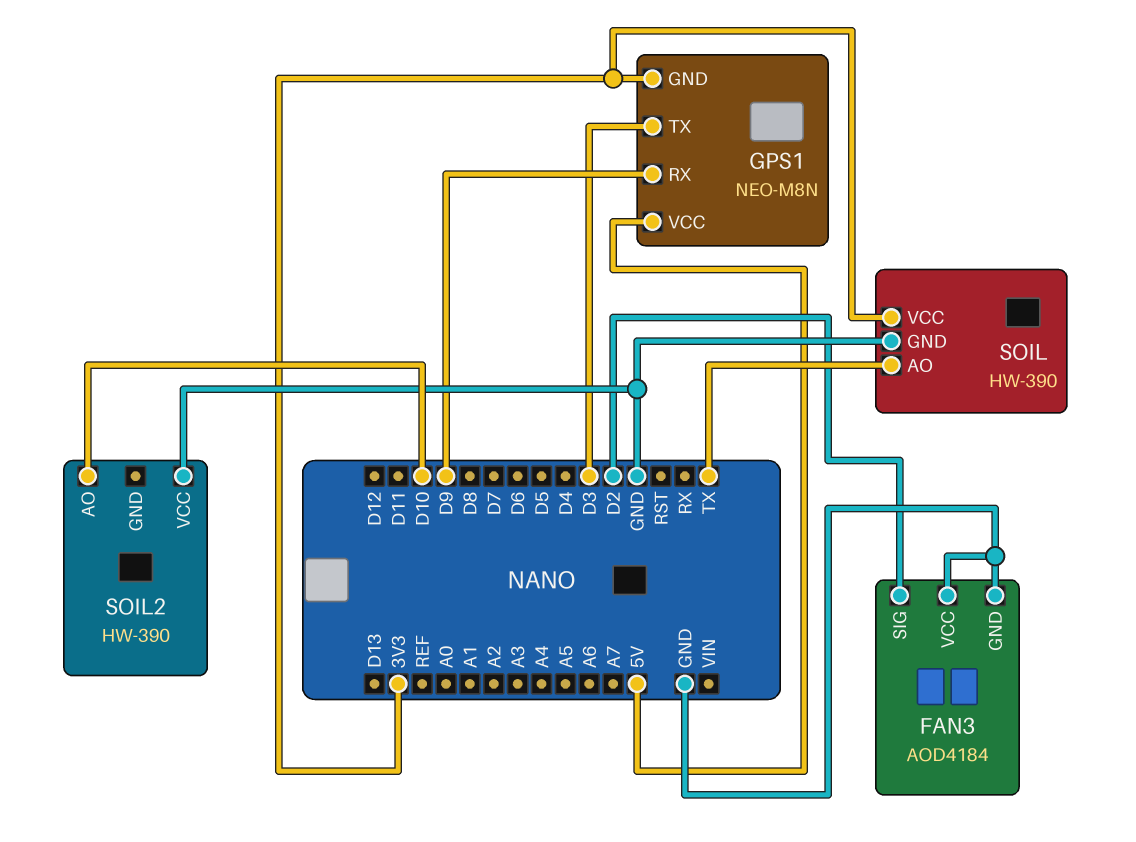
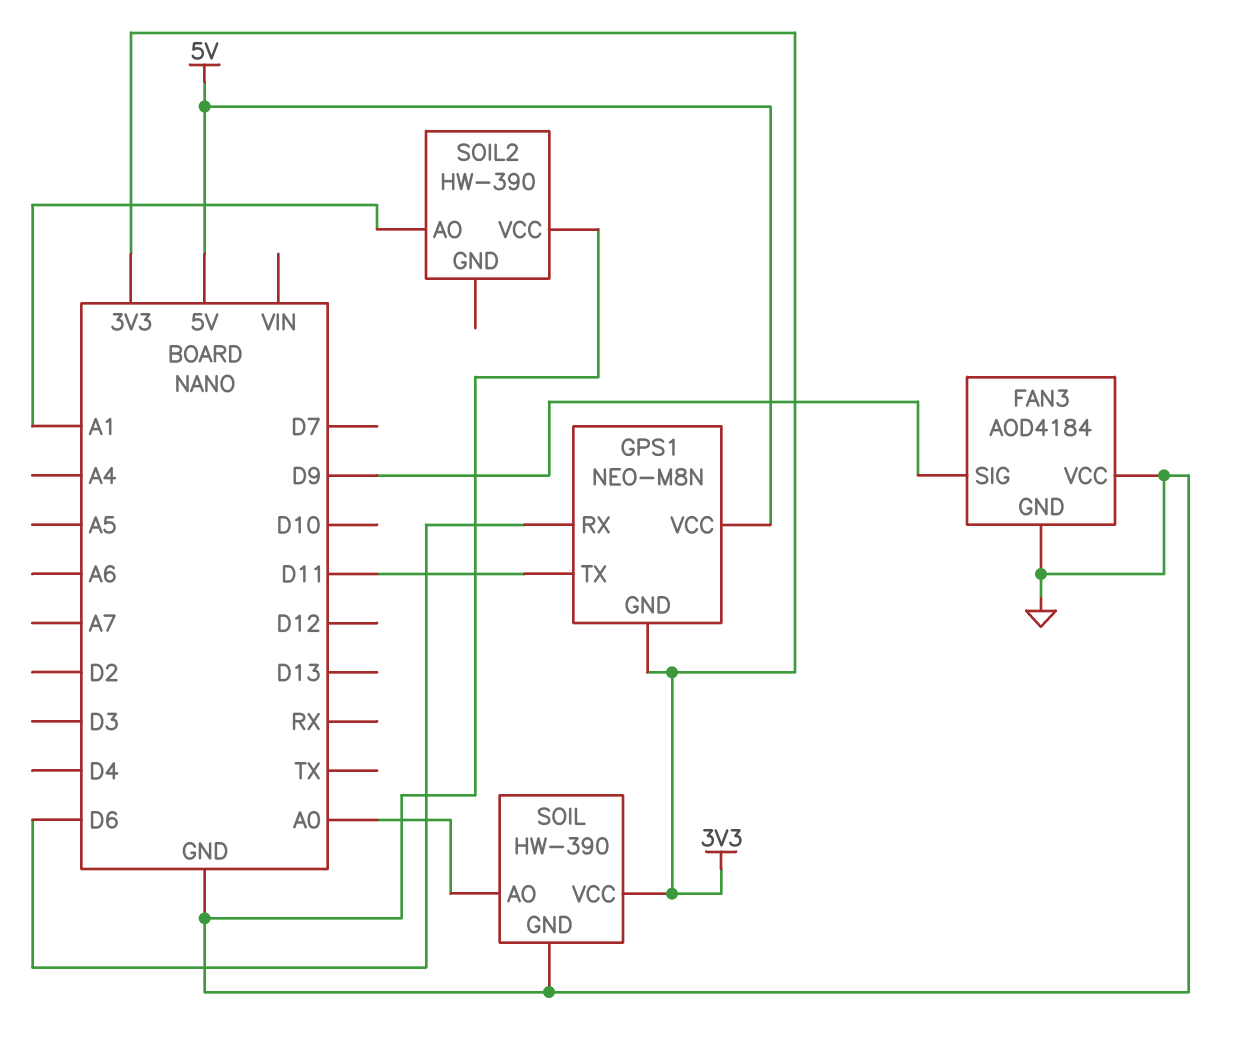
FAN3 pin SIG: D2 -> D9
GPS1 pin RX: D9 -> D6
GPS1 pin TX: D3 -> D11
SOIL pin AO: TX -> A0
SOIL2 pin AO: D10 -> A1

